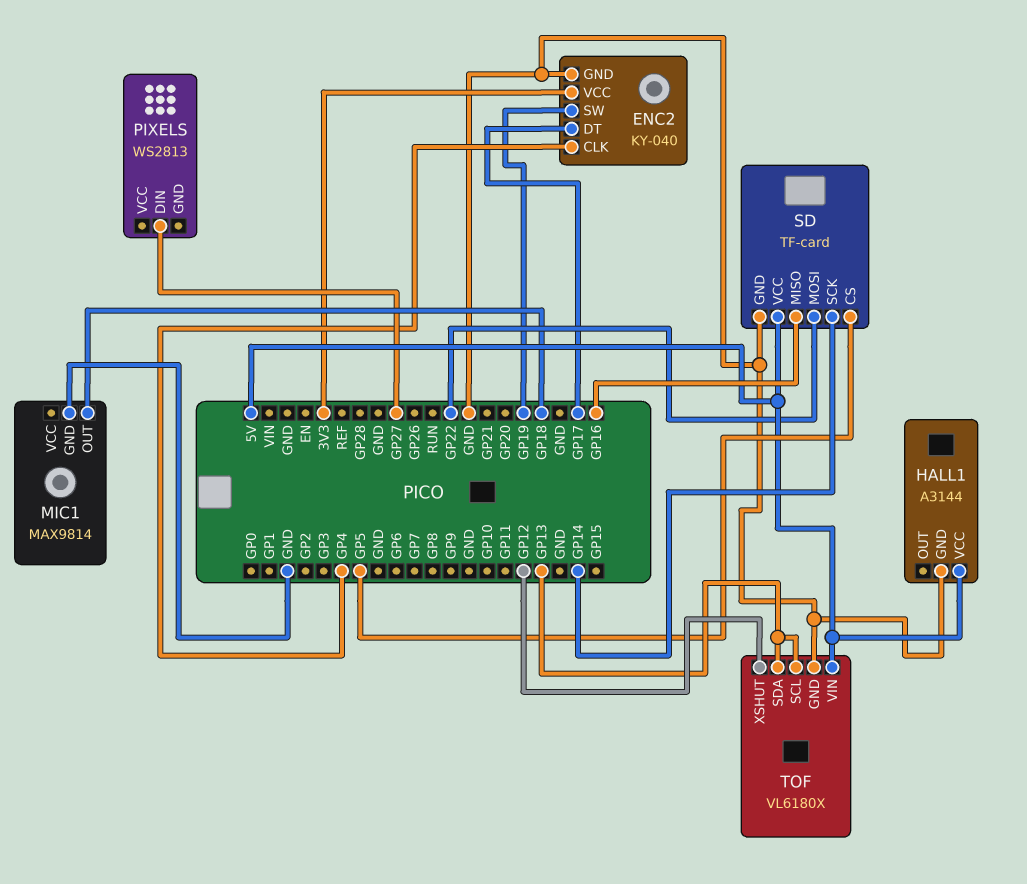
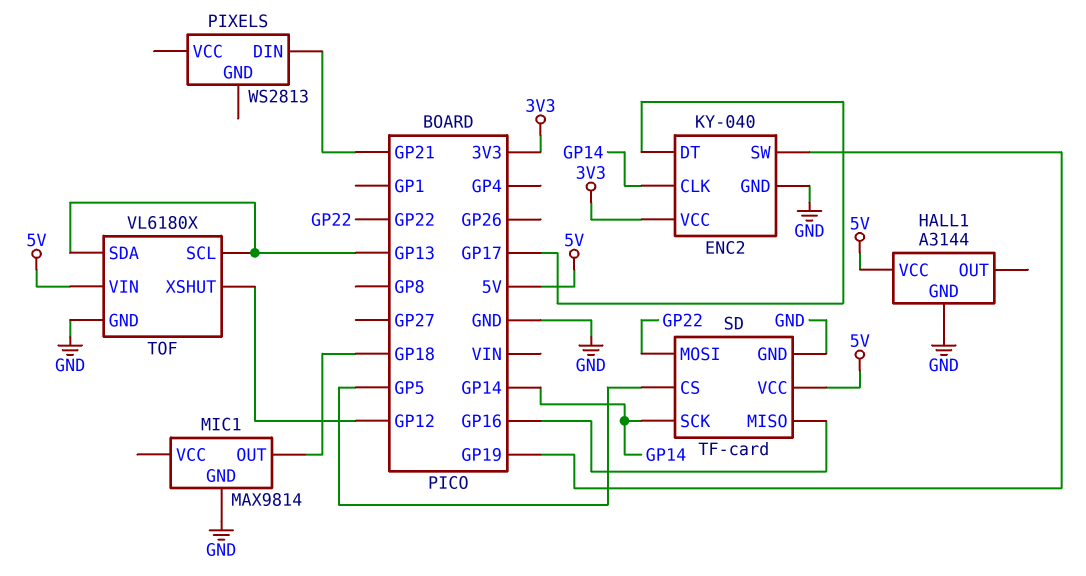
ENC2 pin CLK: GP4 -> GP14
PIXELS pin DIN: GP27 -> GP21

